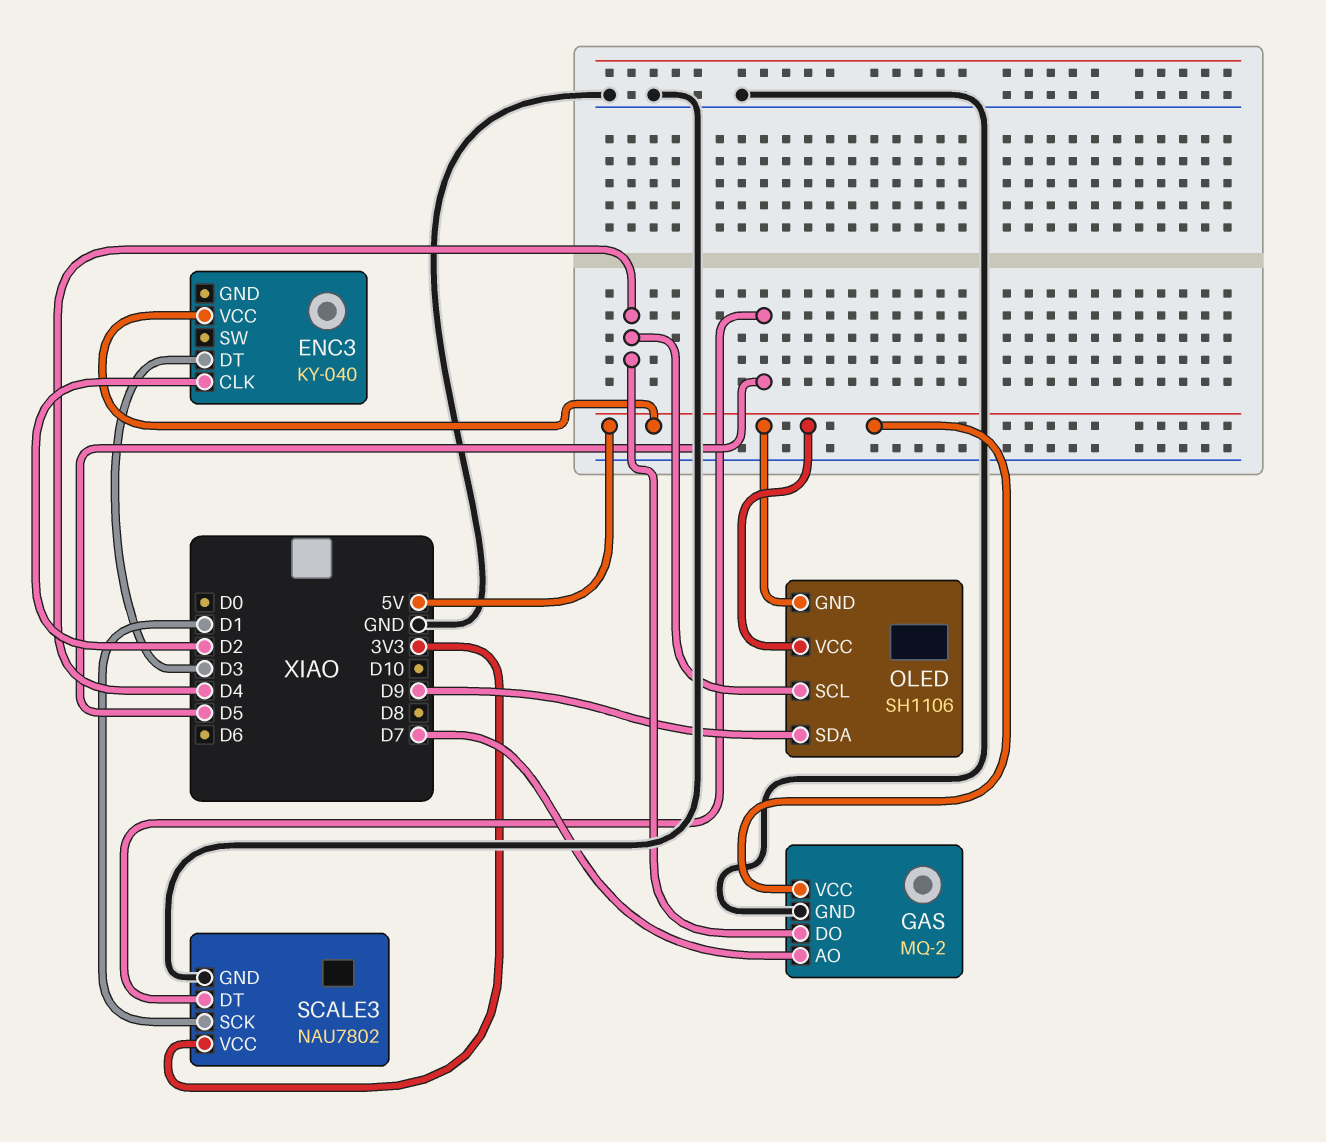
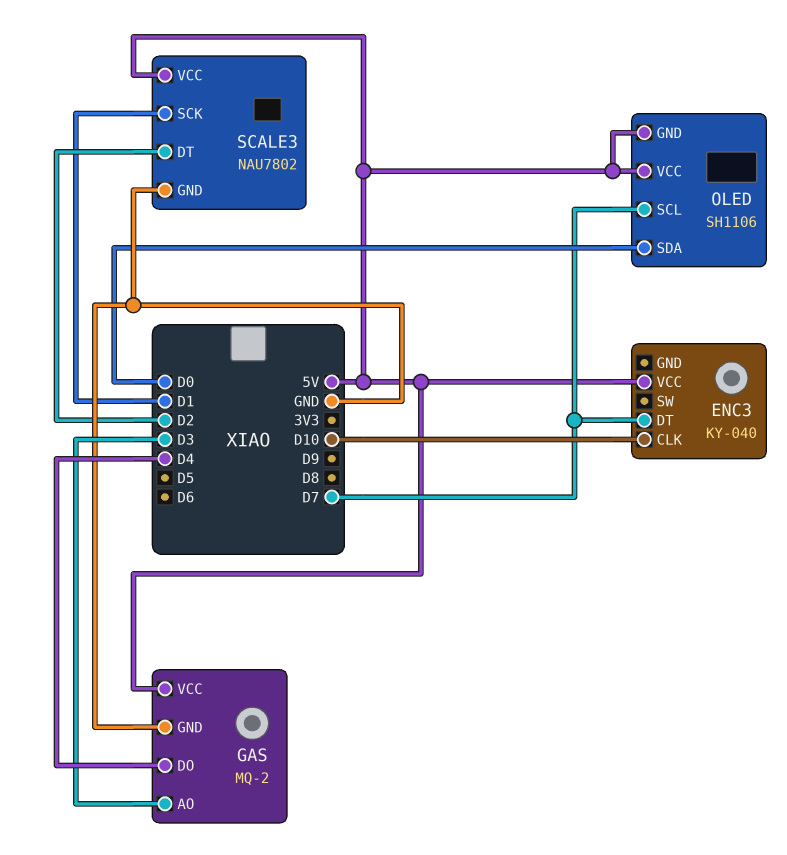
ENC3 pin CLK: D2 -> D10
ENC3 pin DT: D3 -> D7
GAS pin AO: D7 -> D3
OLED pin SCL: D4 -> D7
OLED pin SDA: D9 -> D0
SCALE3 pin DT: D5 -> D2
SCALE3 pin VCC: 3V3 -> 5V

